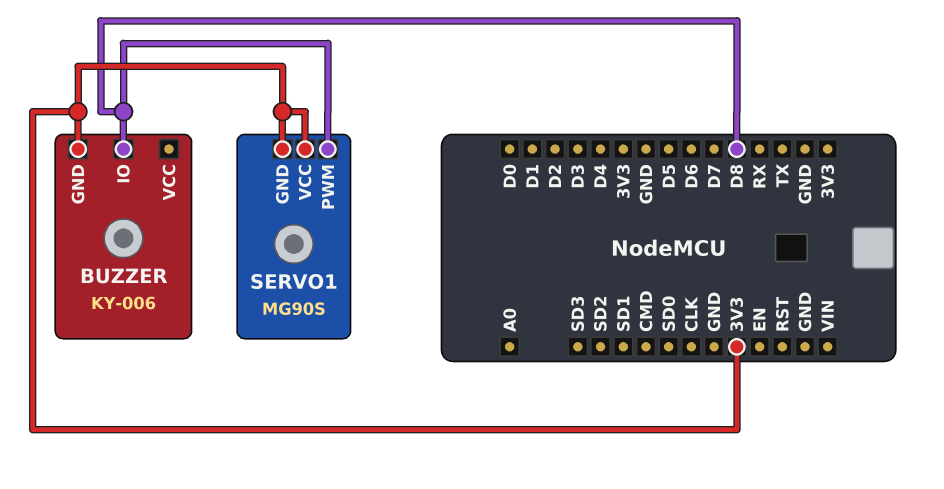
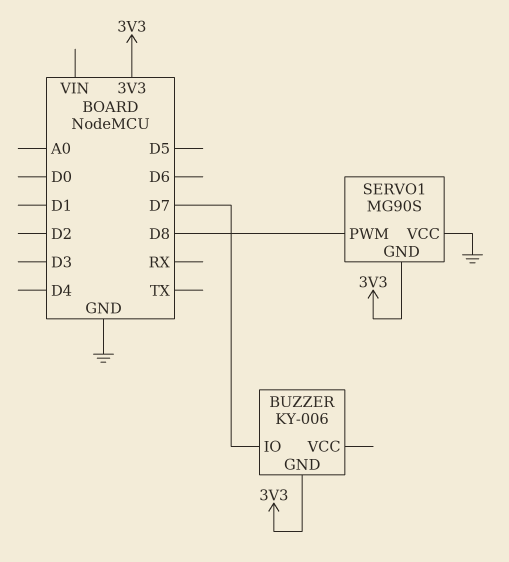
BUZZER pin IO: D8 -> D7
SERVO1 pin VCC: 3V3 -> GND

